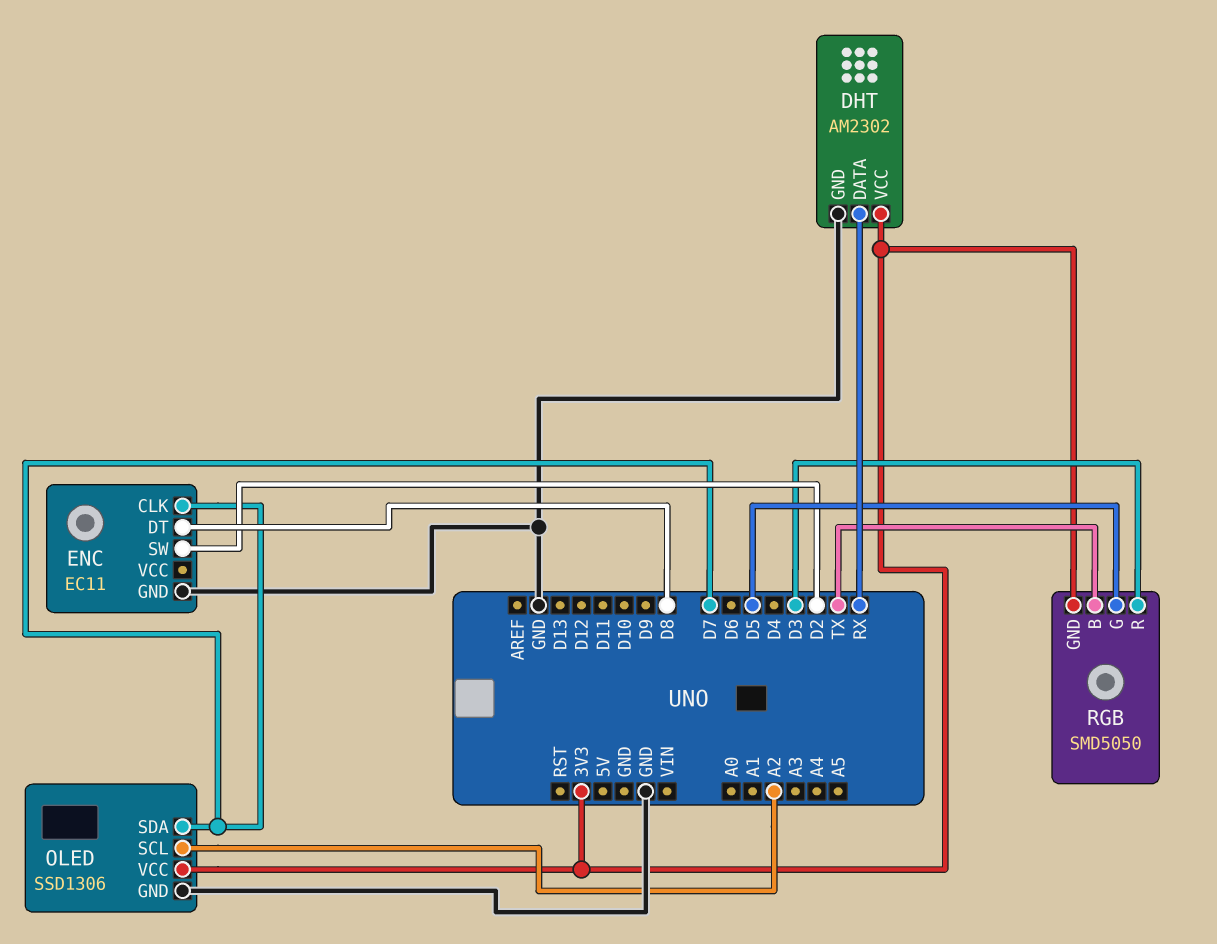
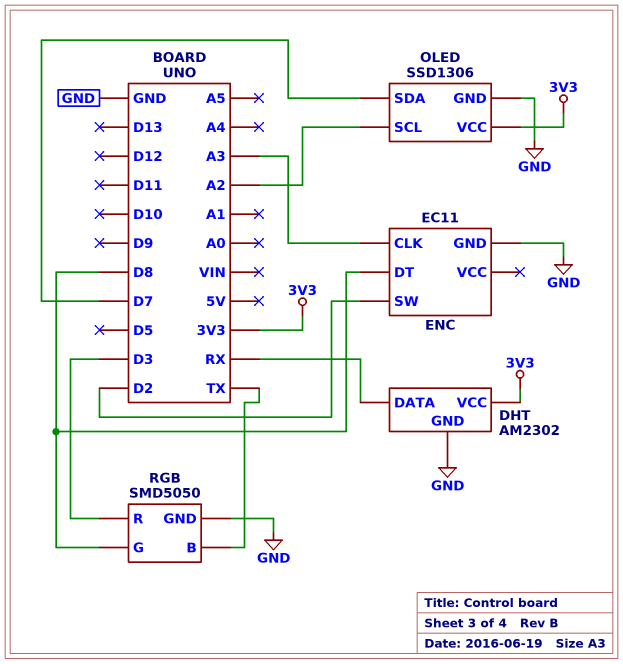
ENC pin CLK: D7 -> A3
RGB pin G: D5 -> D8
RGB pin GND: 3V3 -> GND

